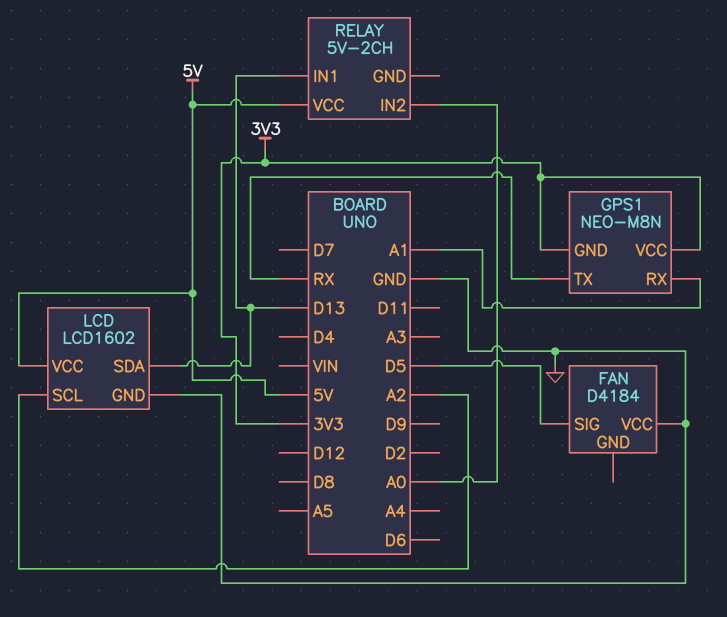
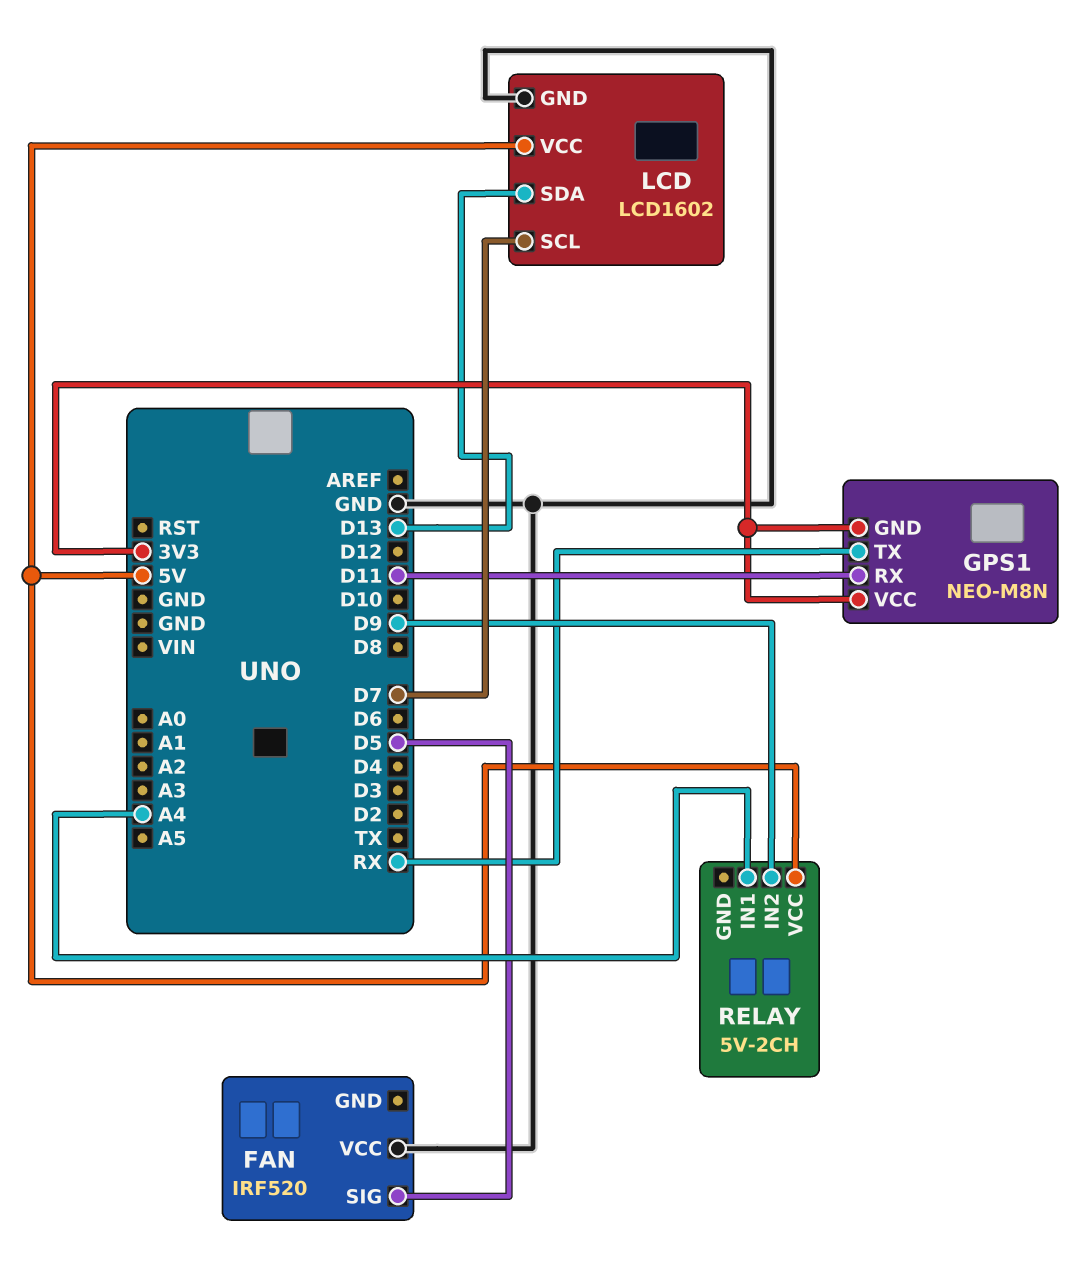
FAN: D4184 -> IRF520
GPS1 pin RX: A1 -> D11
LCD pin SCL: A2 -> D7
RELAY pin IN1: D13 -> A4
RELAY pin IN2: A0 -> D9

